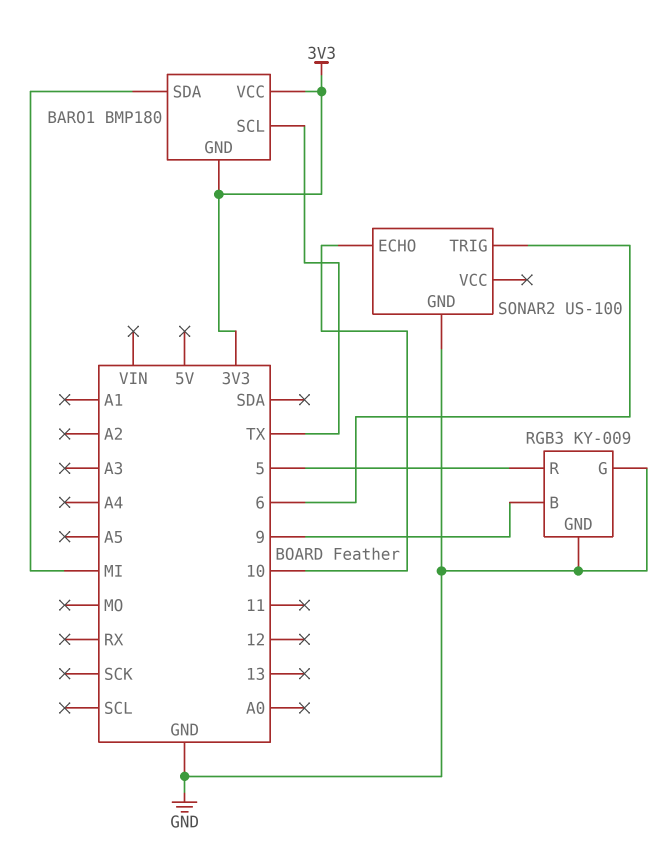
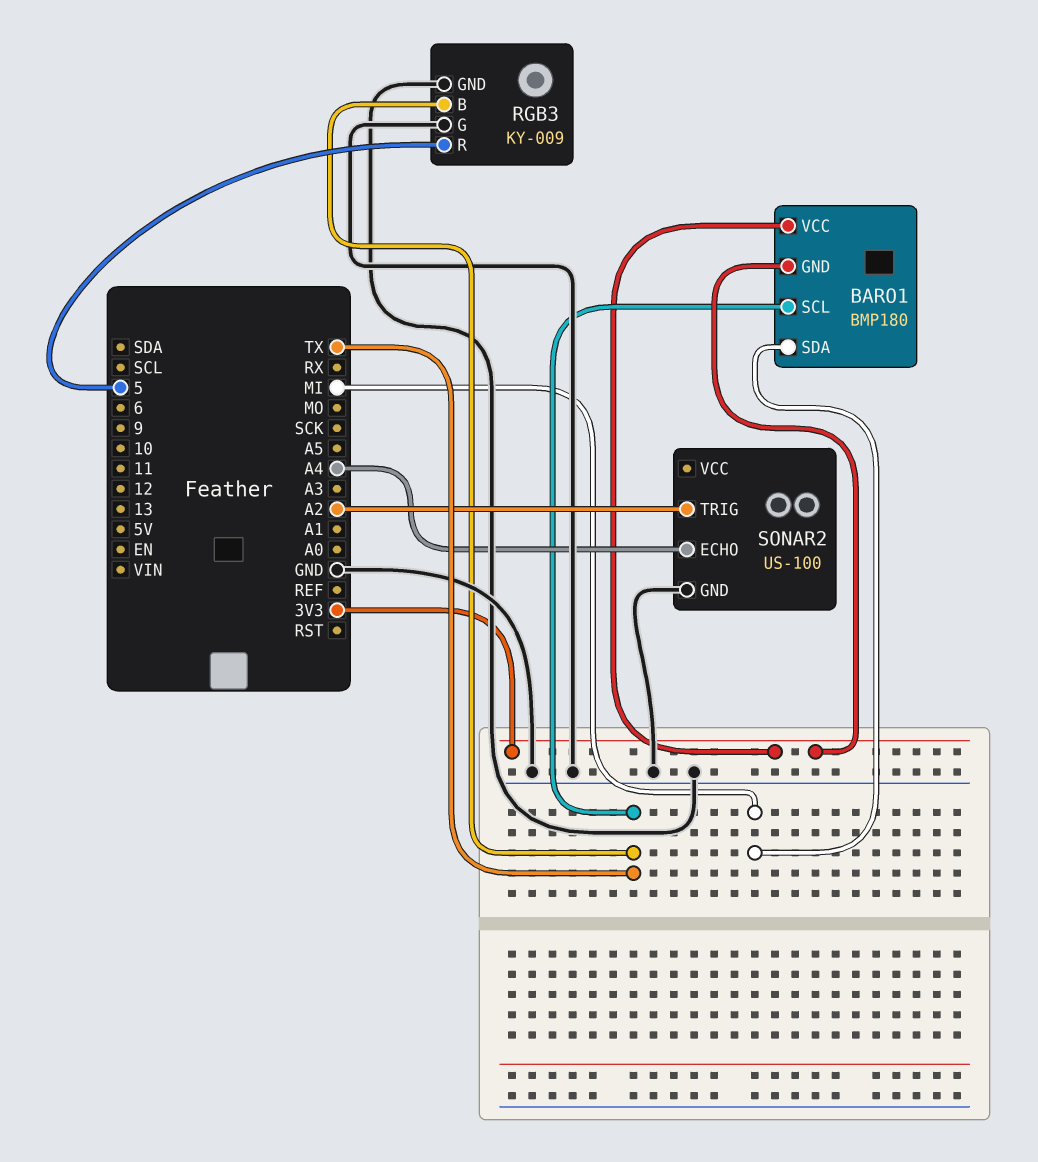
RGB3 pin B: 9 -> TX
SONAR2 pin ECHO: 10 -> A4
SONAR2 pin TRIG: 6 -> A2

